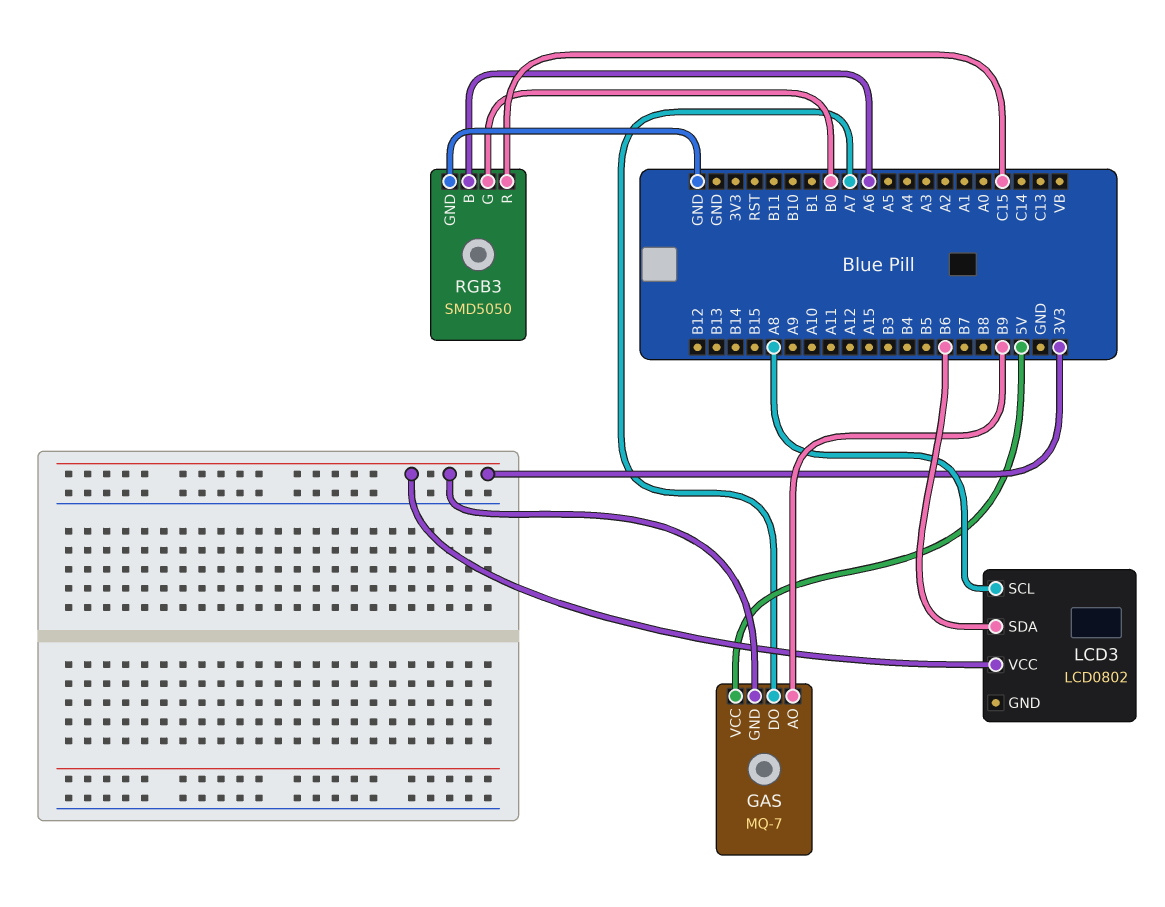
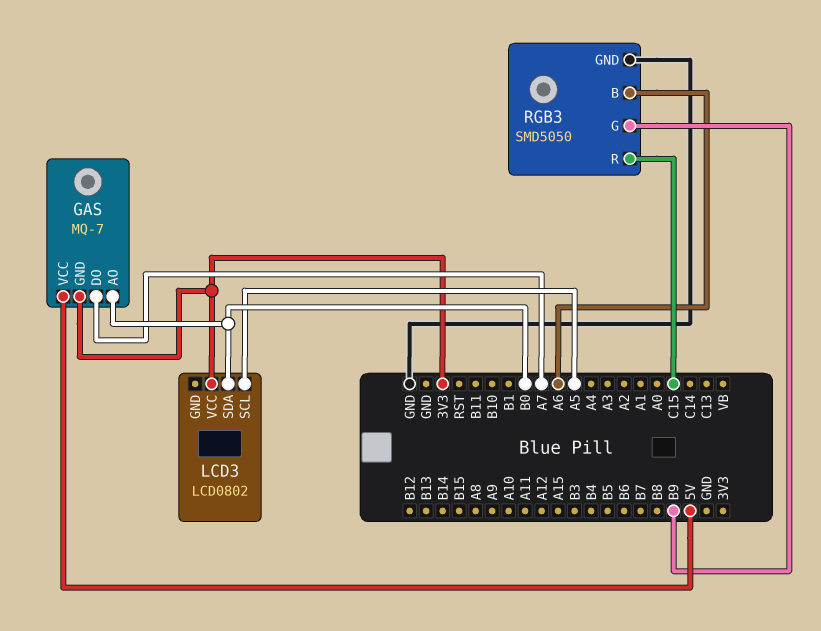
GAS pin AO: B9 -> B0
LCD3 pin SCL: A8 -> A5
LCD3 pin SDA: B6 -> B0
RGB3 pin G: B0 -> B9

